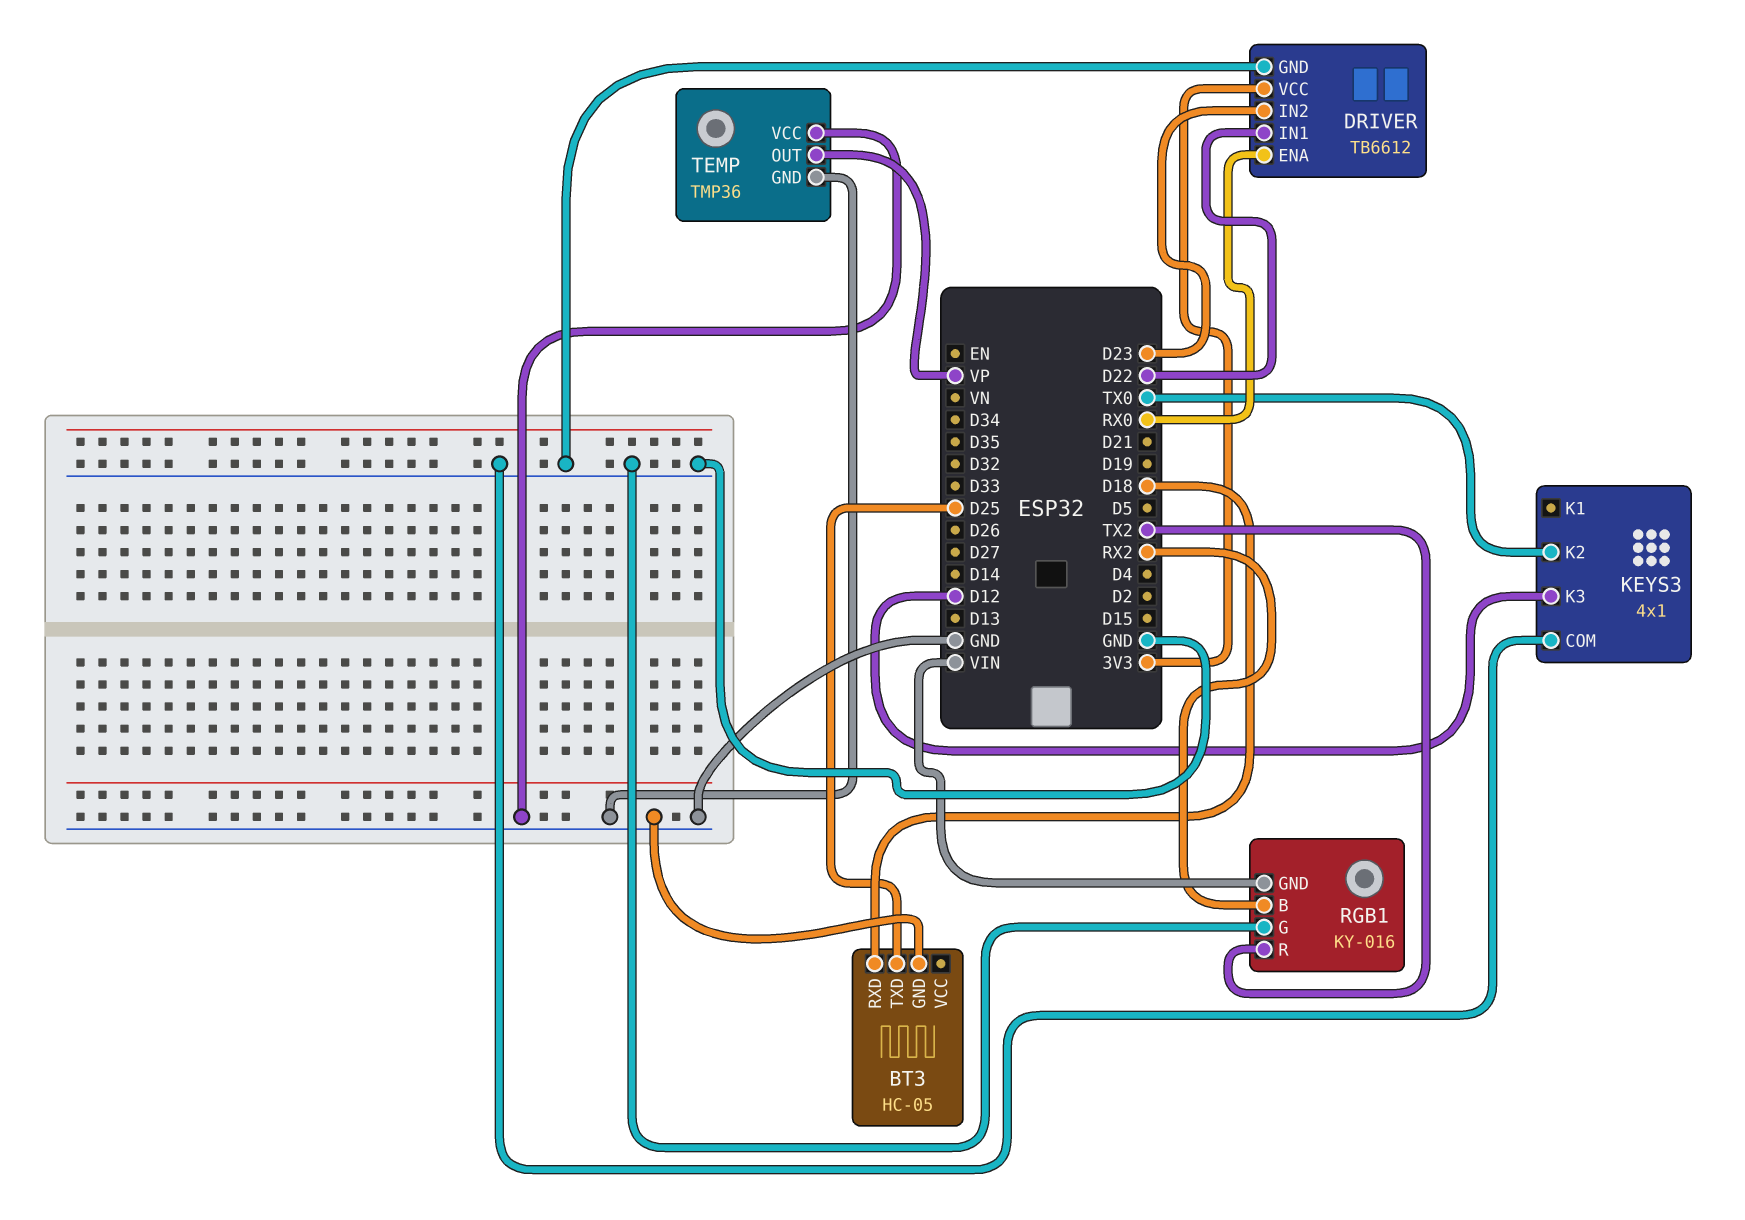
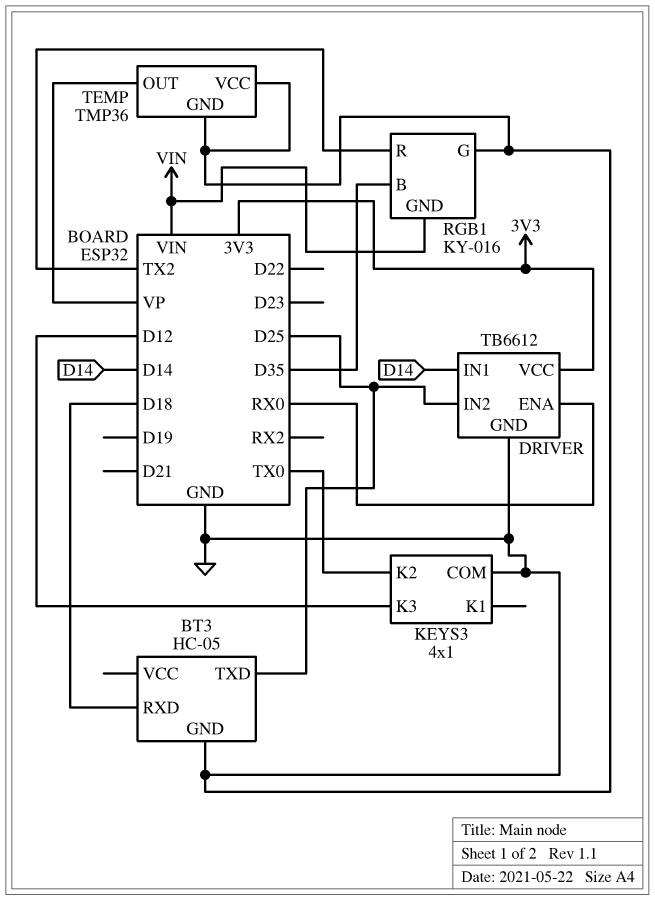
DRIVER pin IN1: D22 -> D14
DRIVER pin IN2: D23 -> D25
RGB1 pin B: RX2 -> D35

